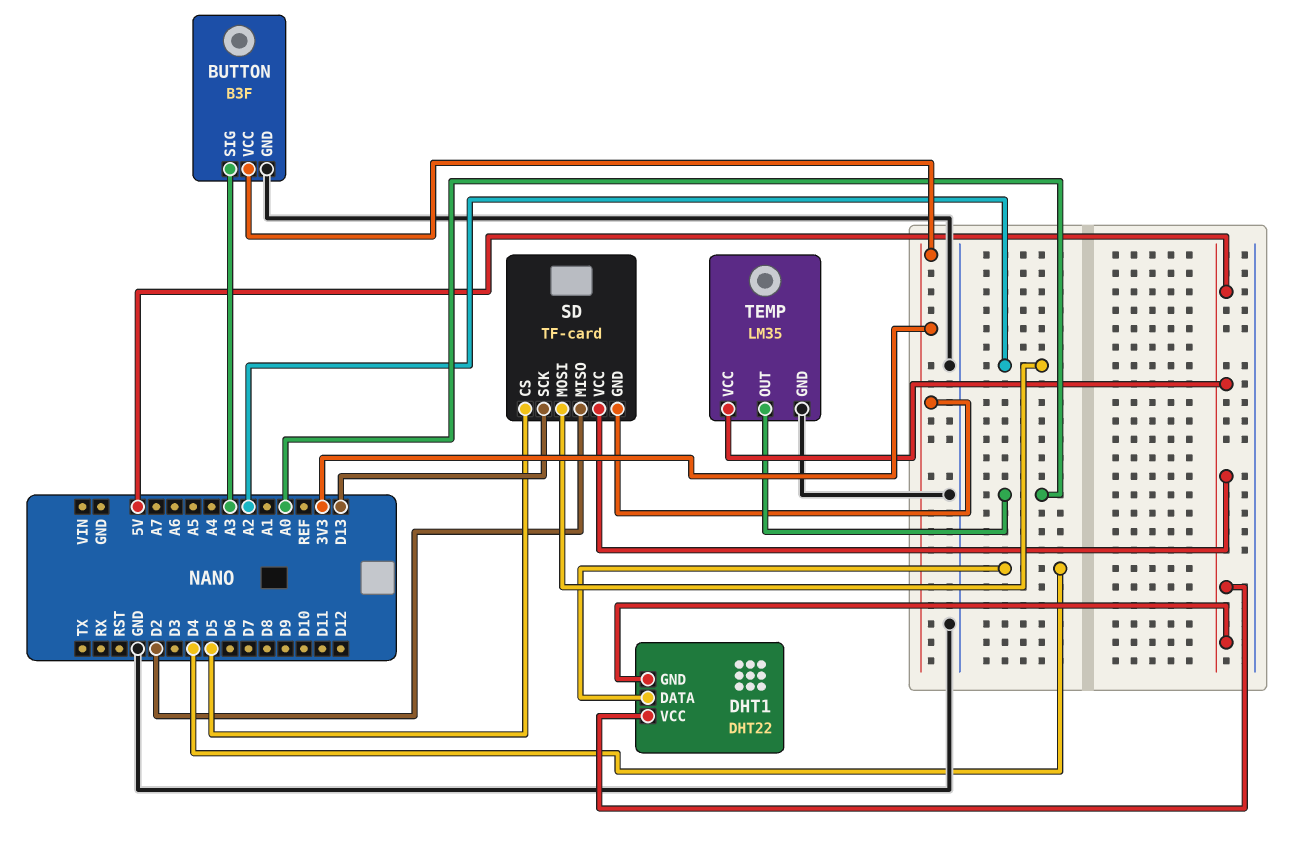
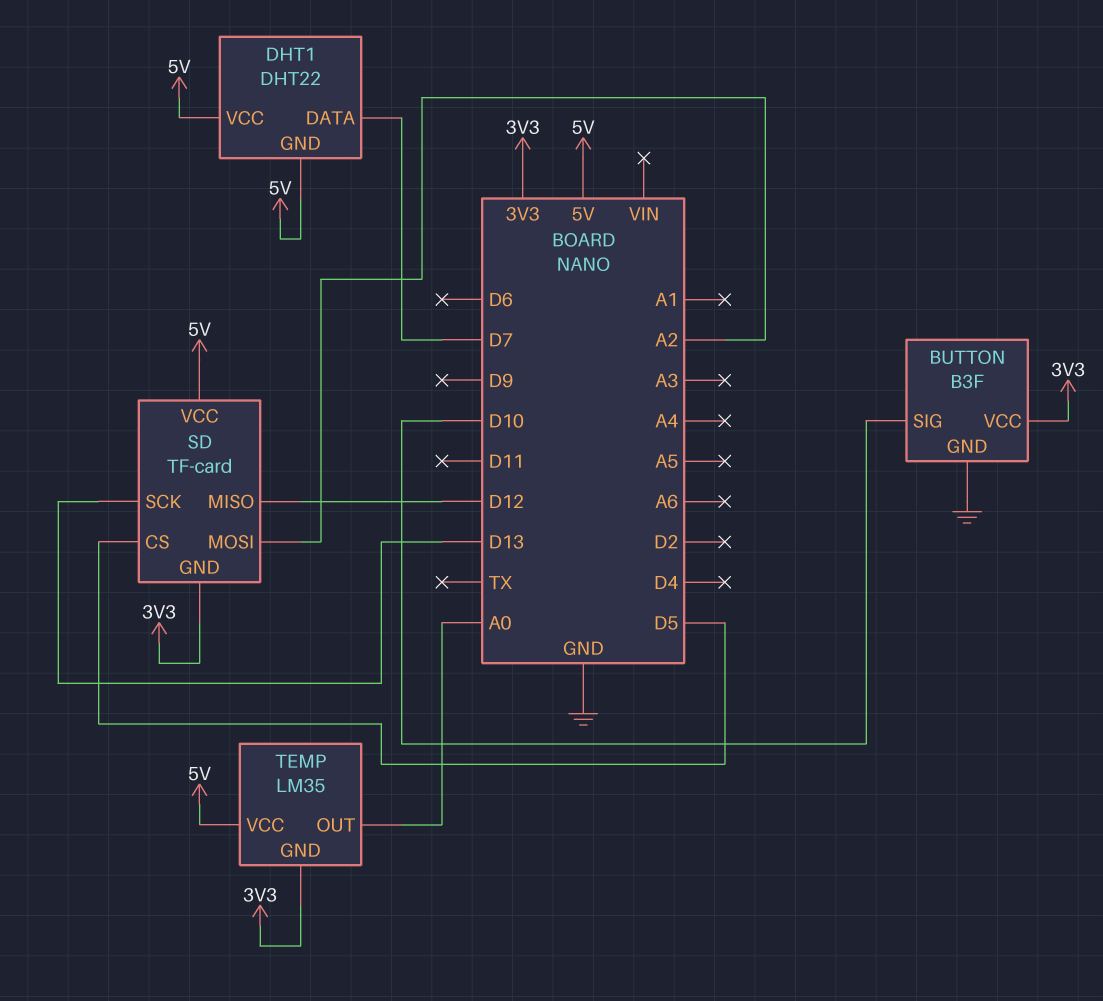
BUTTON pin SIG: A3 -> D10
DHT1 pin DATA: D4 -> D7
SD pin MISO: D2 -> D12
TEMP pin GND: GND -> 3V3

